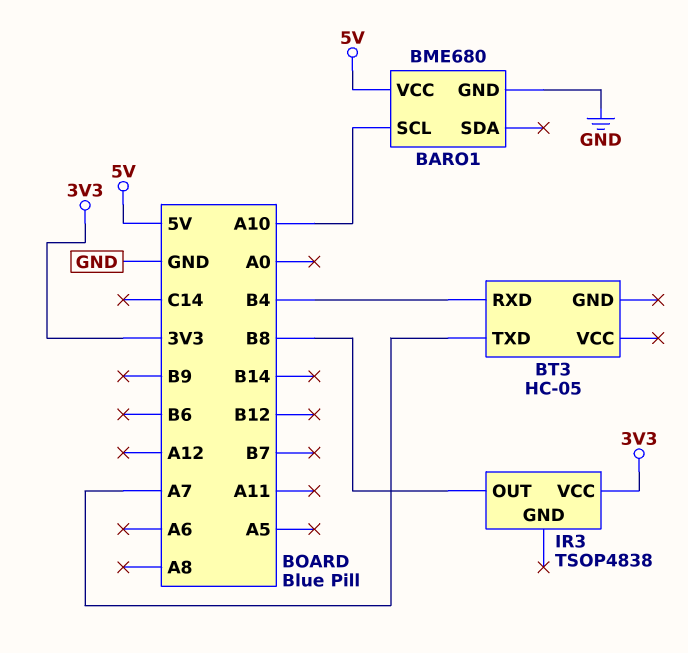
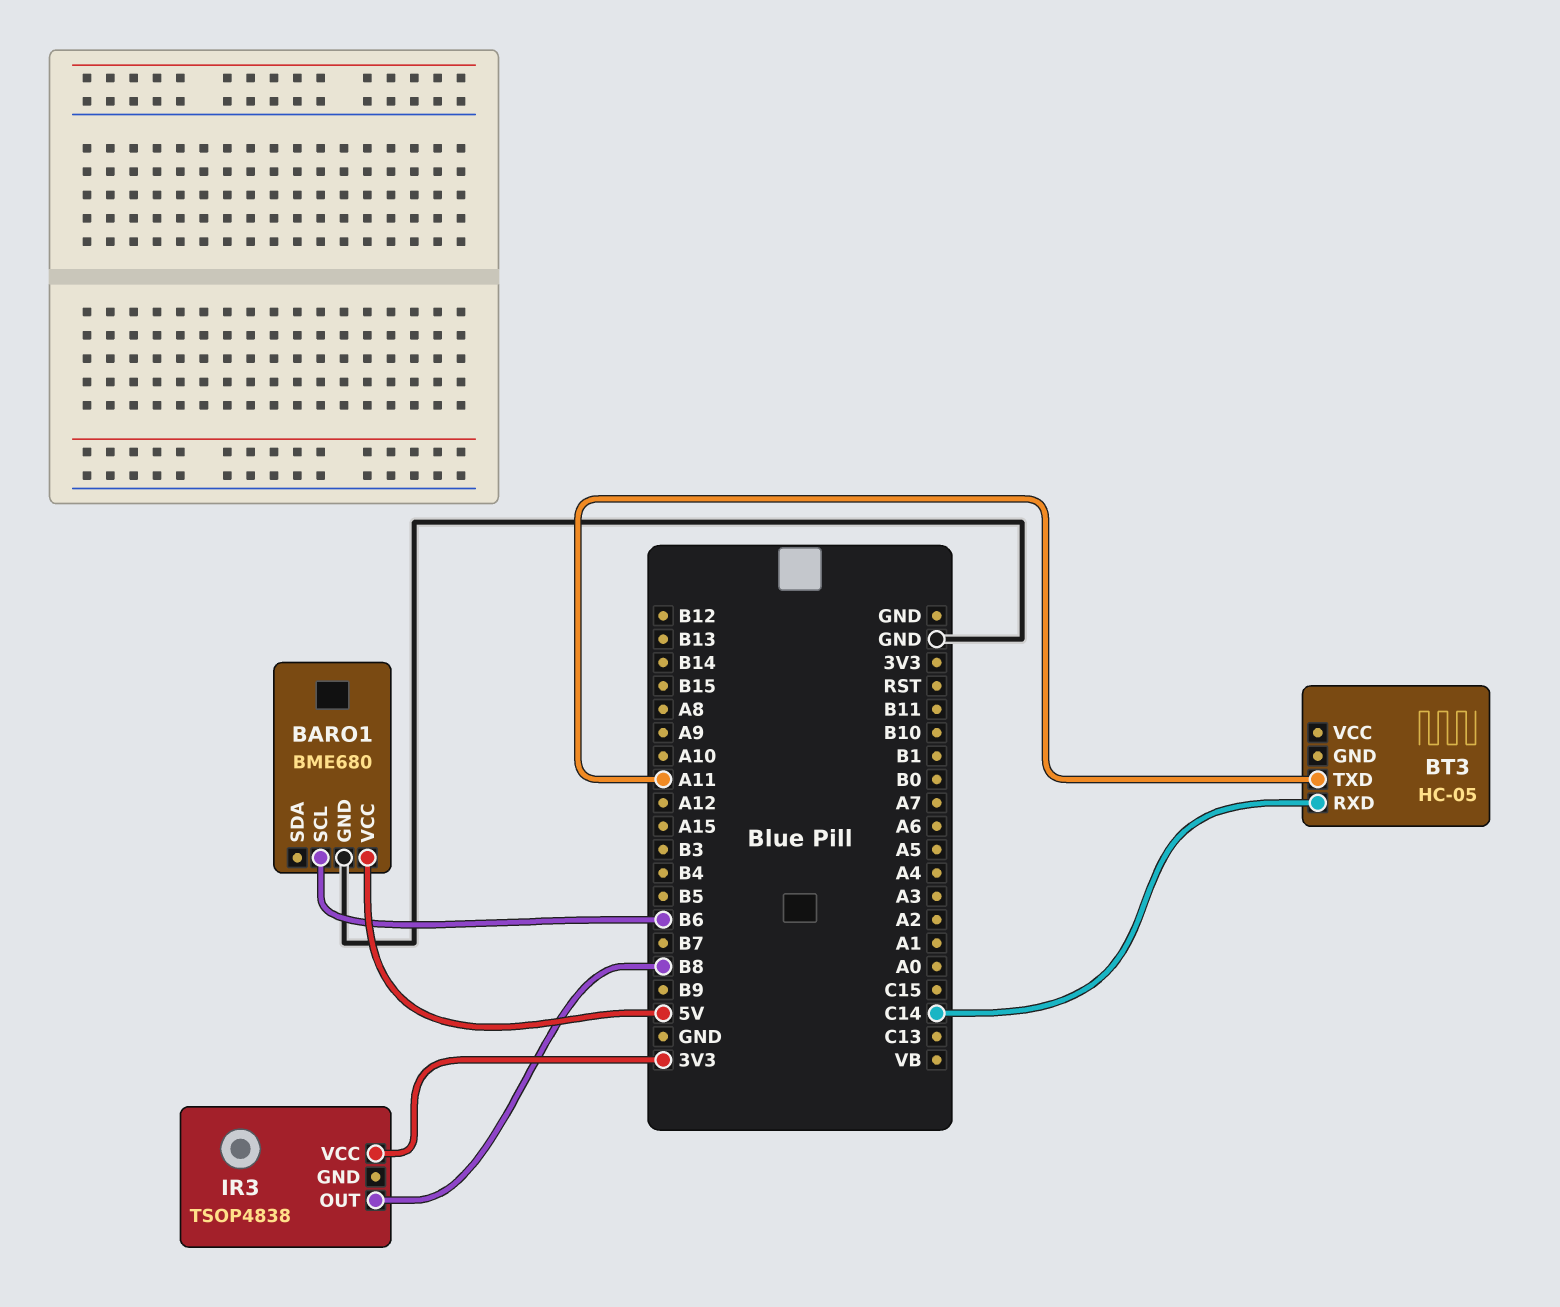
BARO1 pin SCL: A10 -> B6
BT3 pin RXD: B4 -> C14
BT3 pin TXD: A7 -> A11

